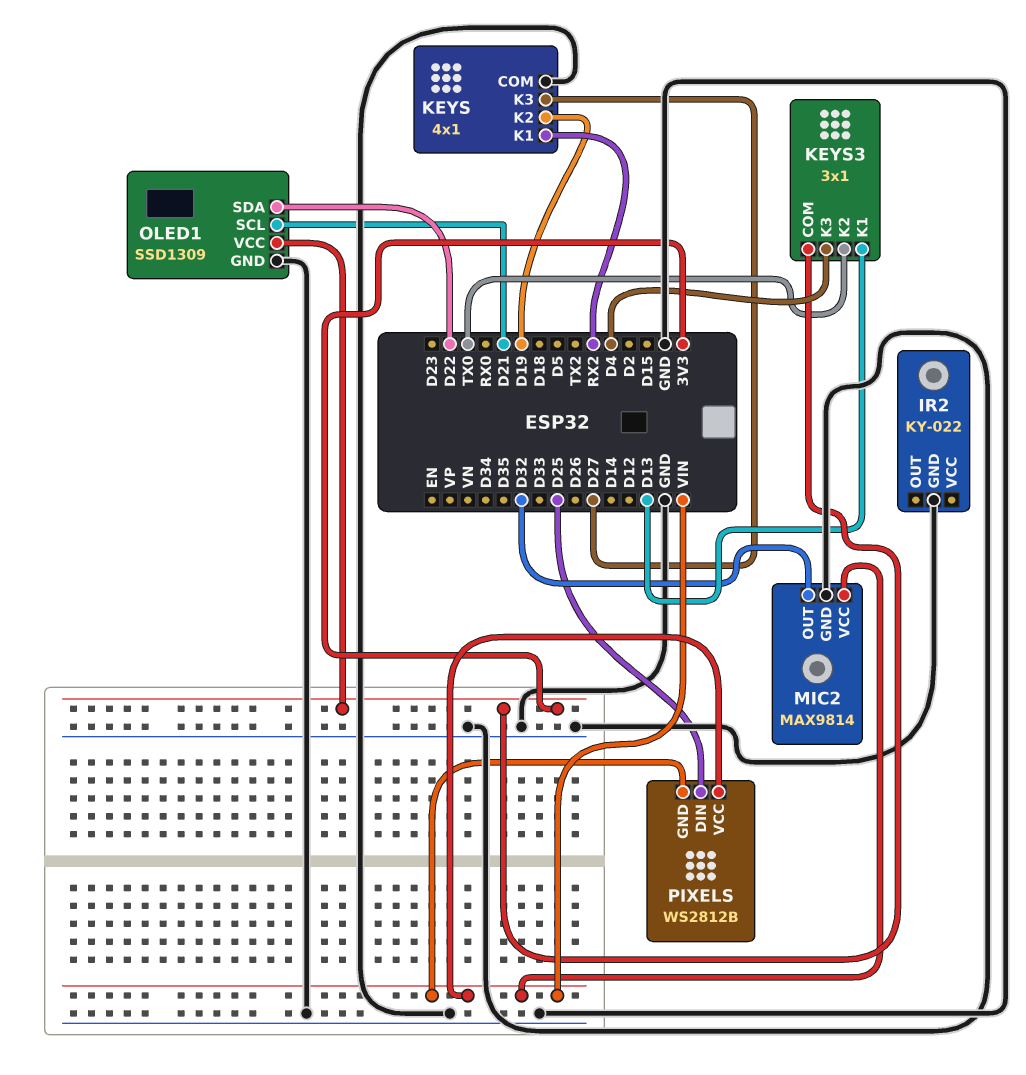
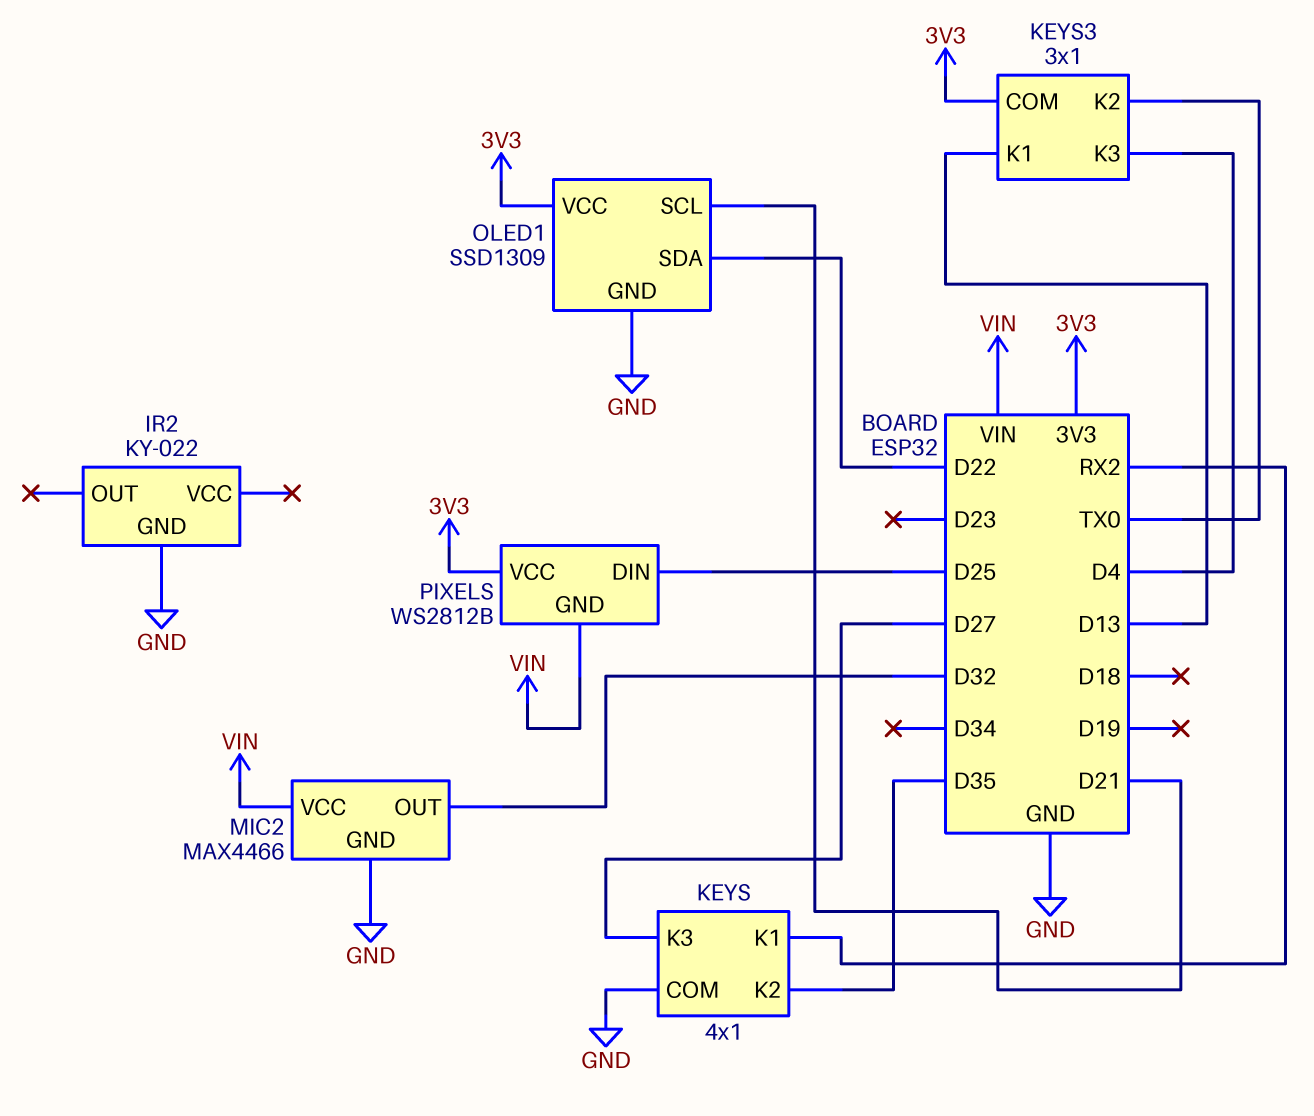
KEYS pin K2: D19 -> D35
MIC2: MAX9814 -> MAX4466
PIXELS pin VCC: VIN -> 3V3

